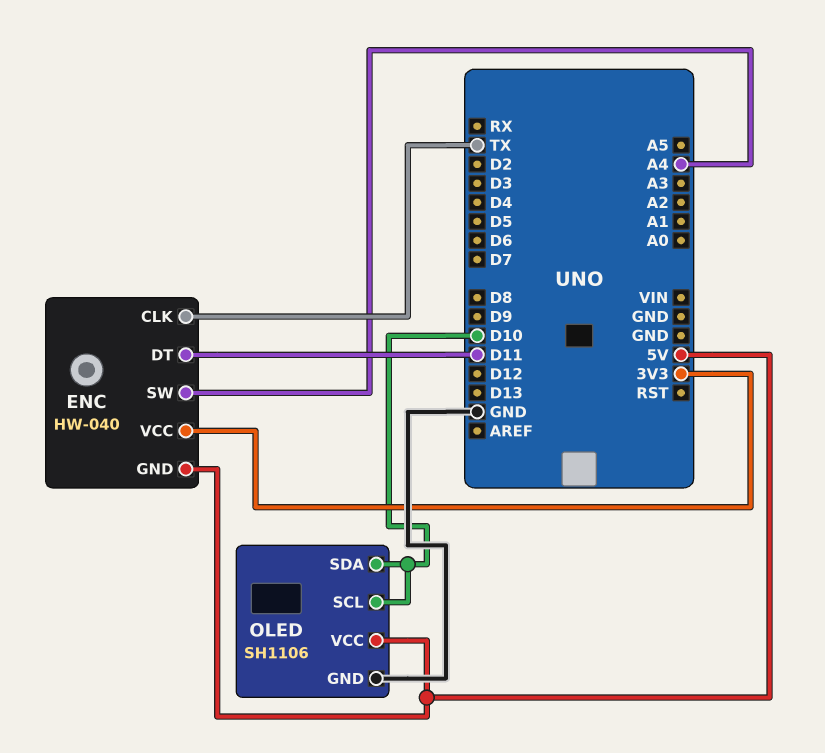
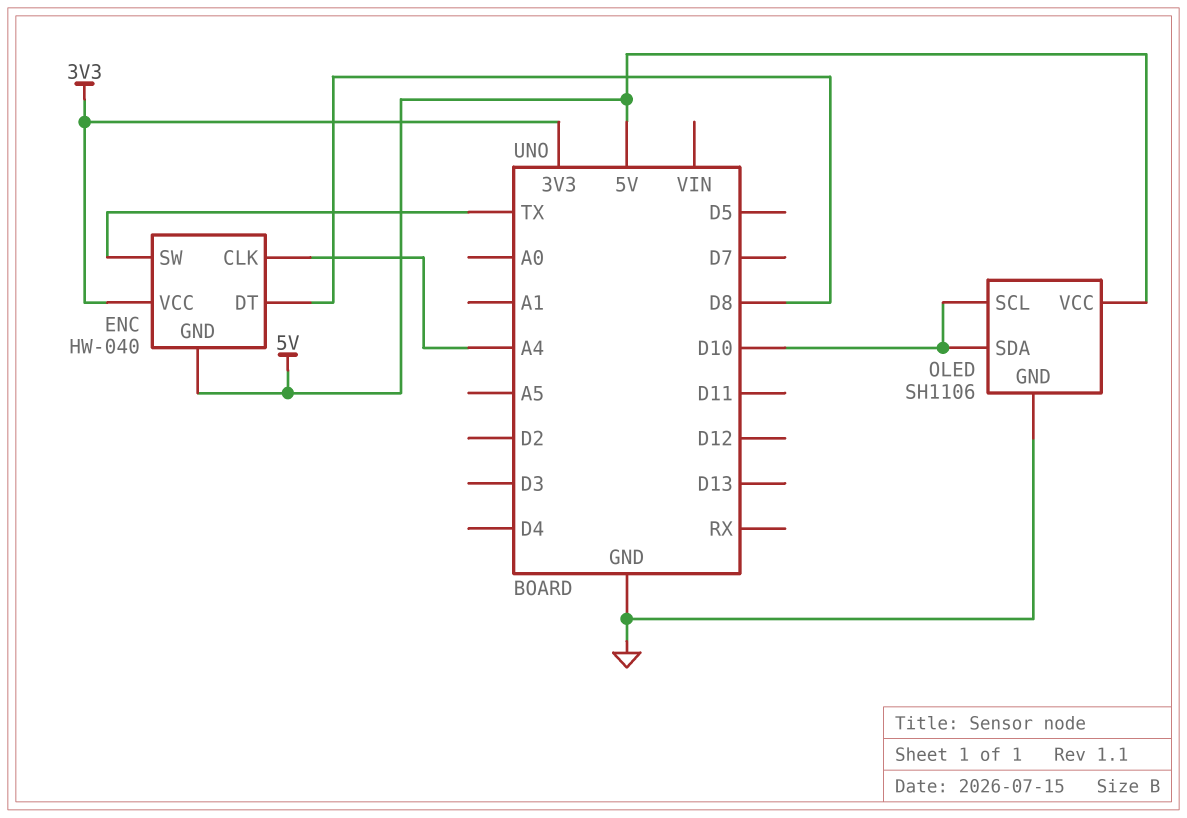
ENC pin CLK: TX -> A4
ENC pin DT: D11 -> D8
ENC pin SW: A4 -> TX

